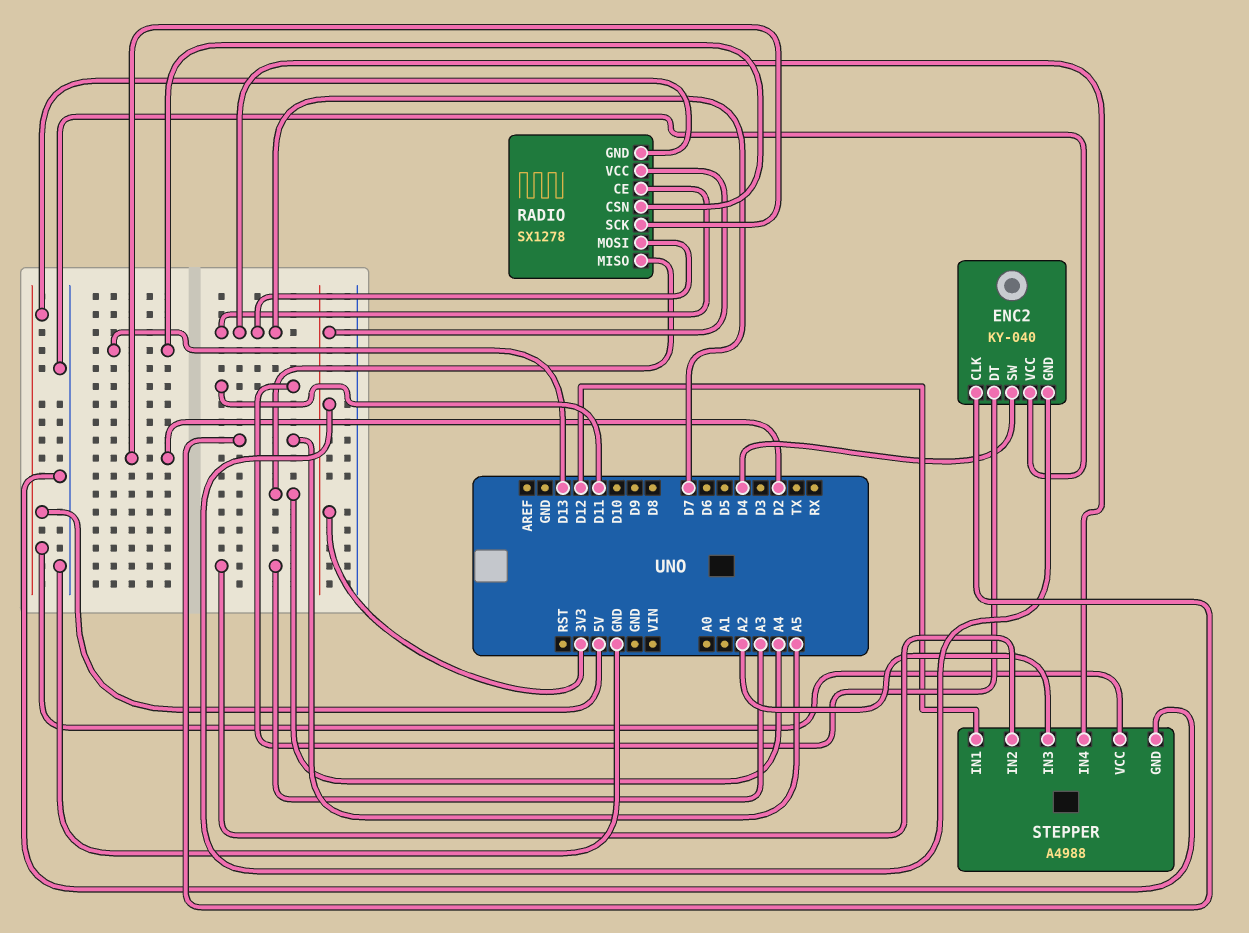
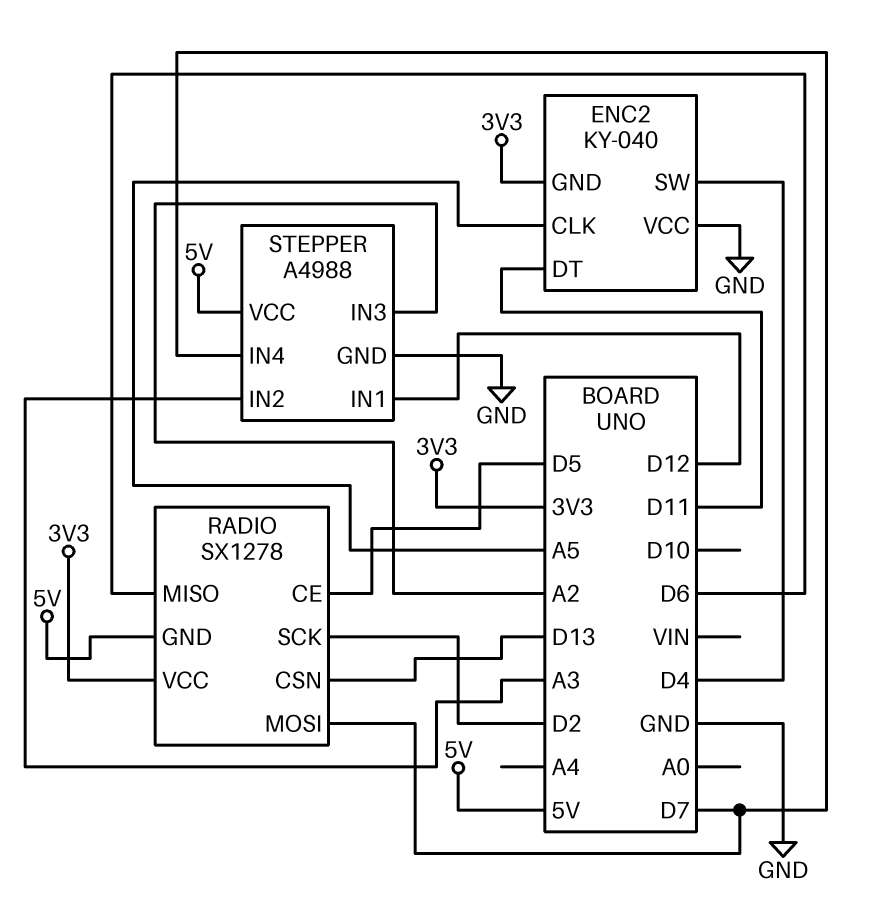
RADIO pin CE: D7 -> D5
RADIO pin MISO: A4 -> D6

